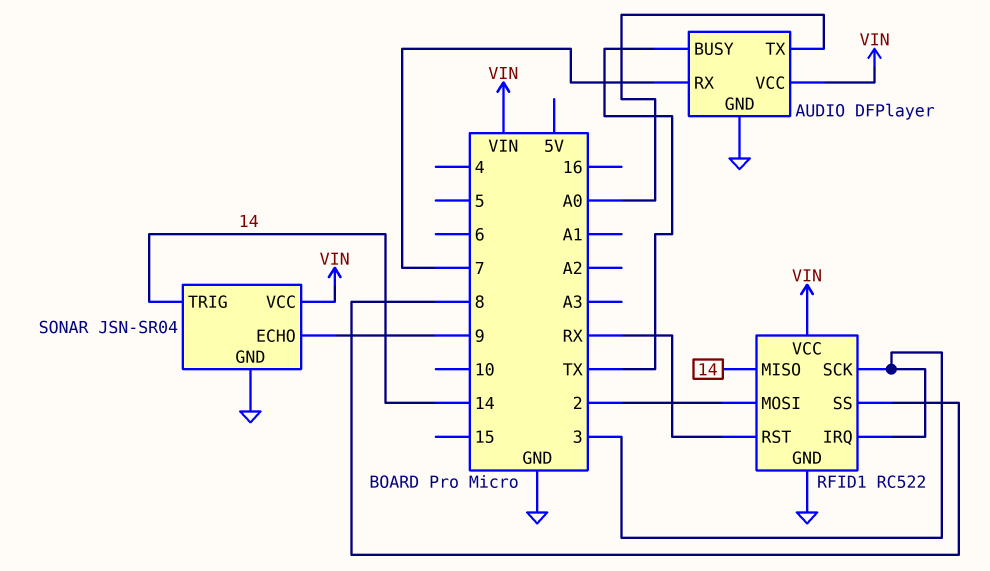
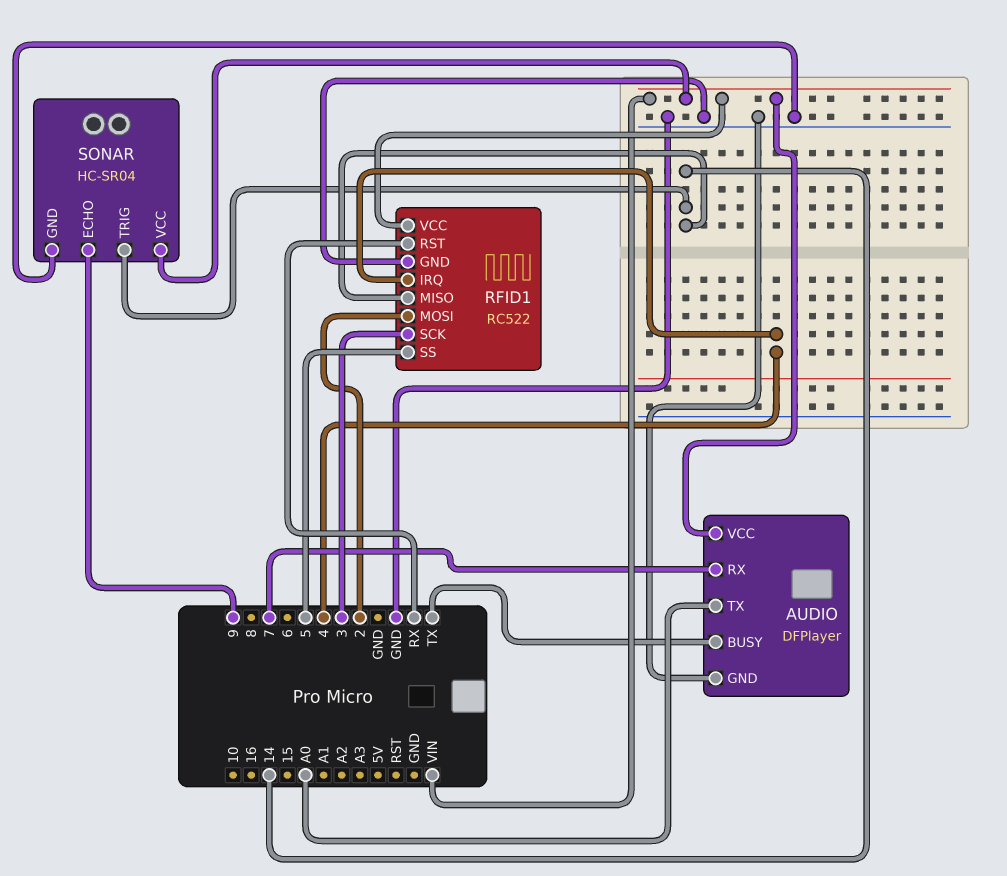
RFID1 pin IRQ: 3 -> 4
RFID1 pin SS: 8 -> 5
SONAR: JSN-SR04 -> HC-SR04

